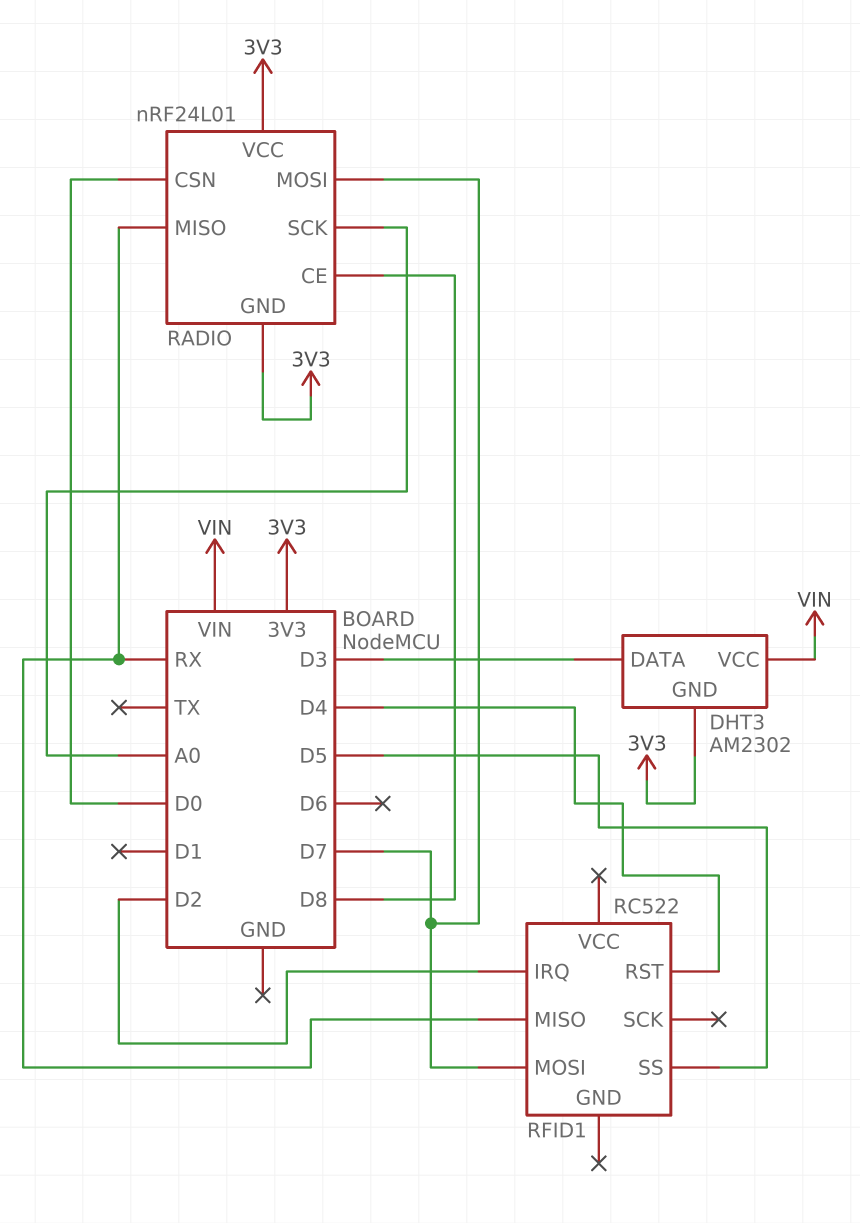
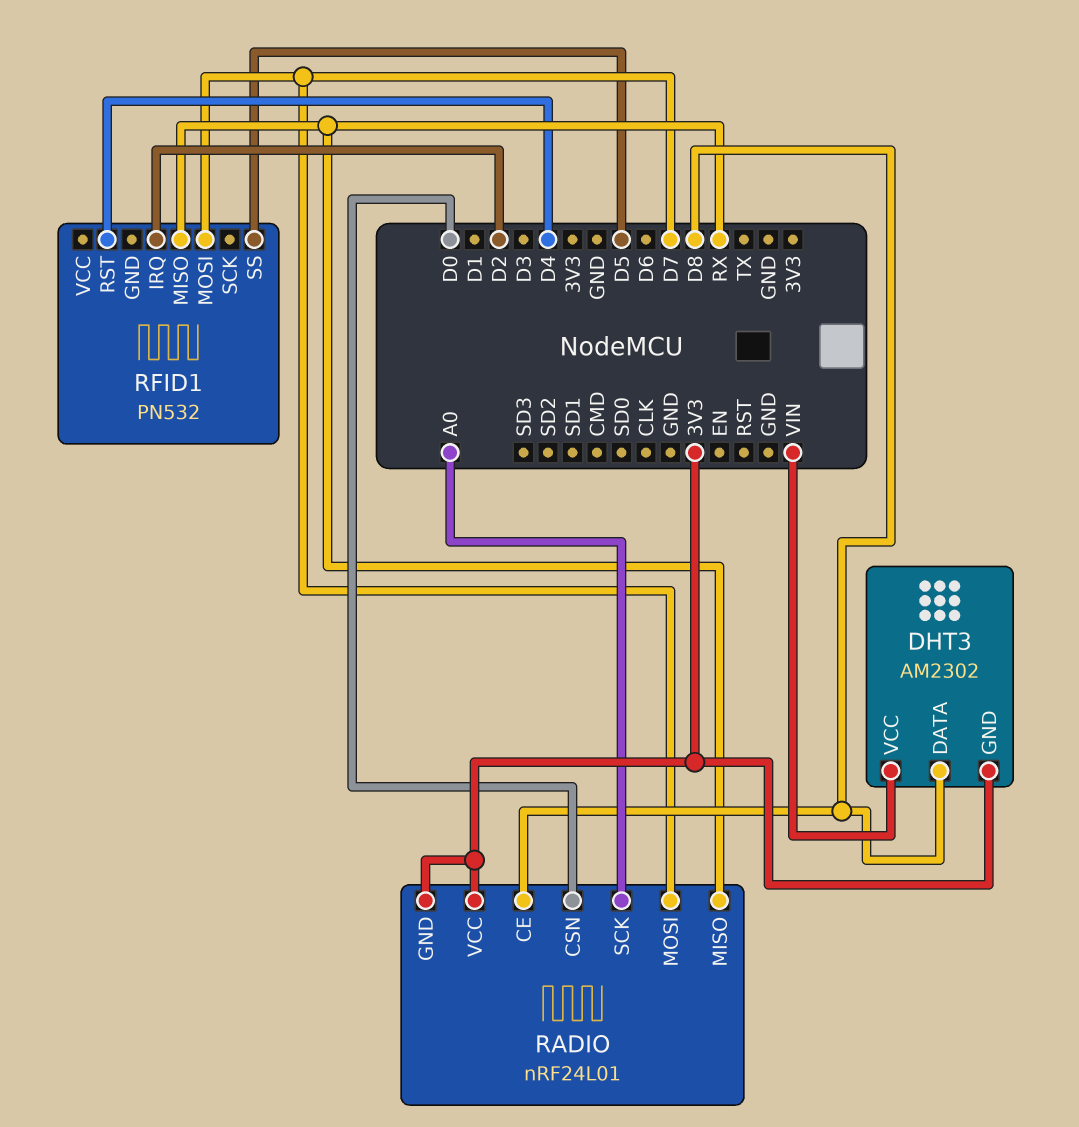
DHT3 pin DATA: D3 -> D8
RFID1: RC522 -> PN532

